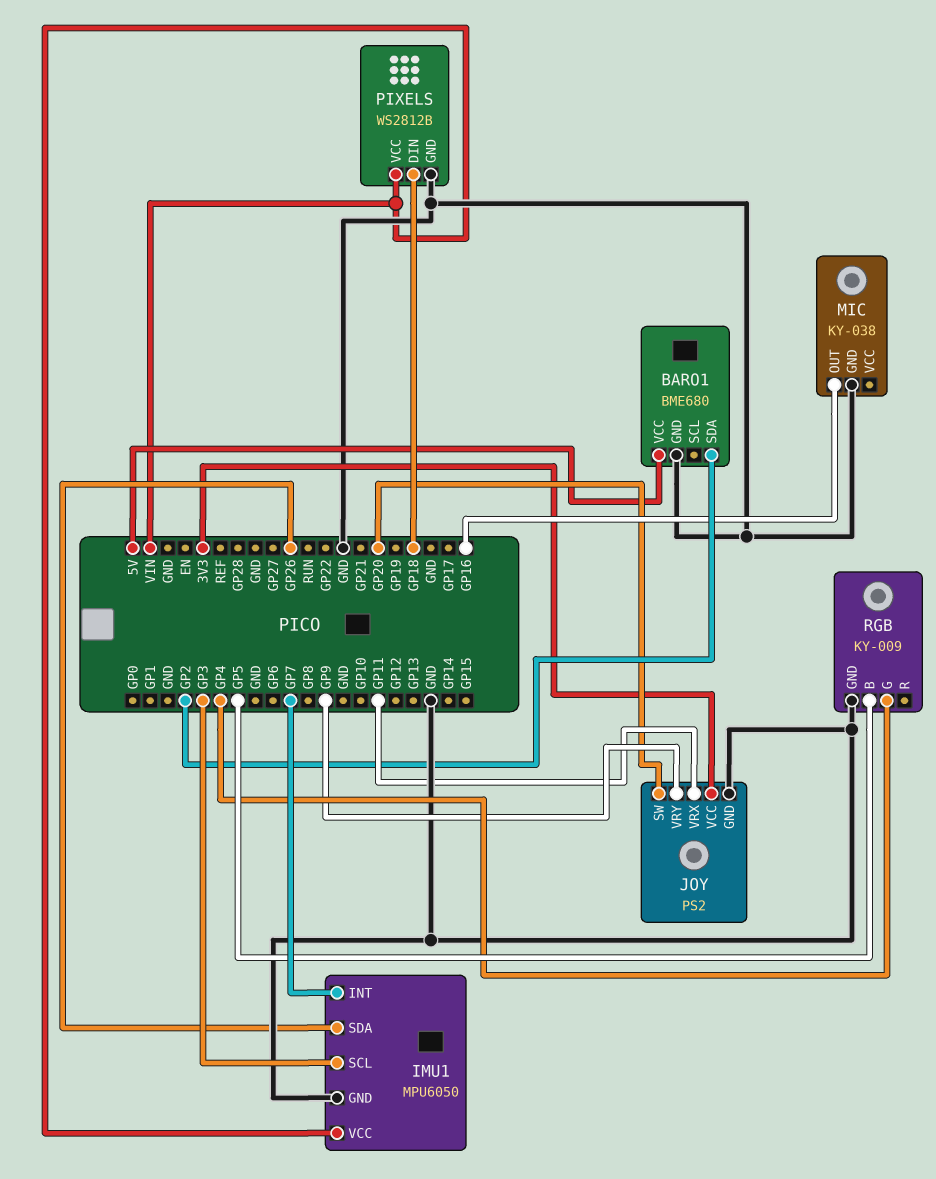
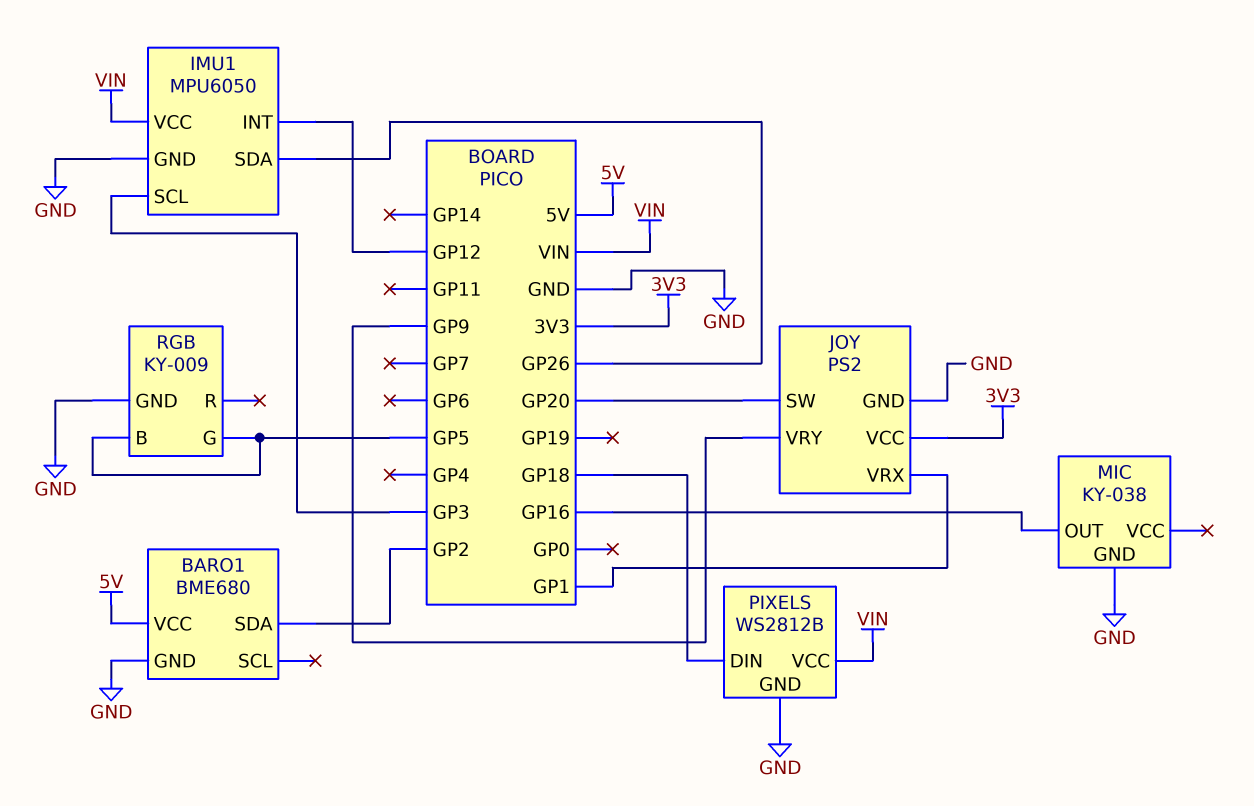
IMU1 pin INT: GP7 -> GP12
JOY pin VRX: GP11 -> GP1
RGB pin G: GP4 -> GP5

